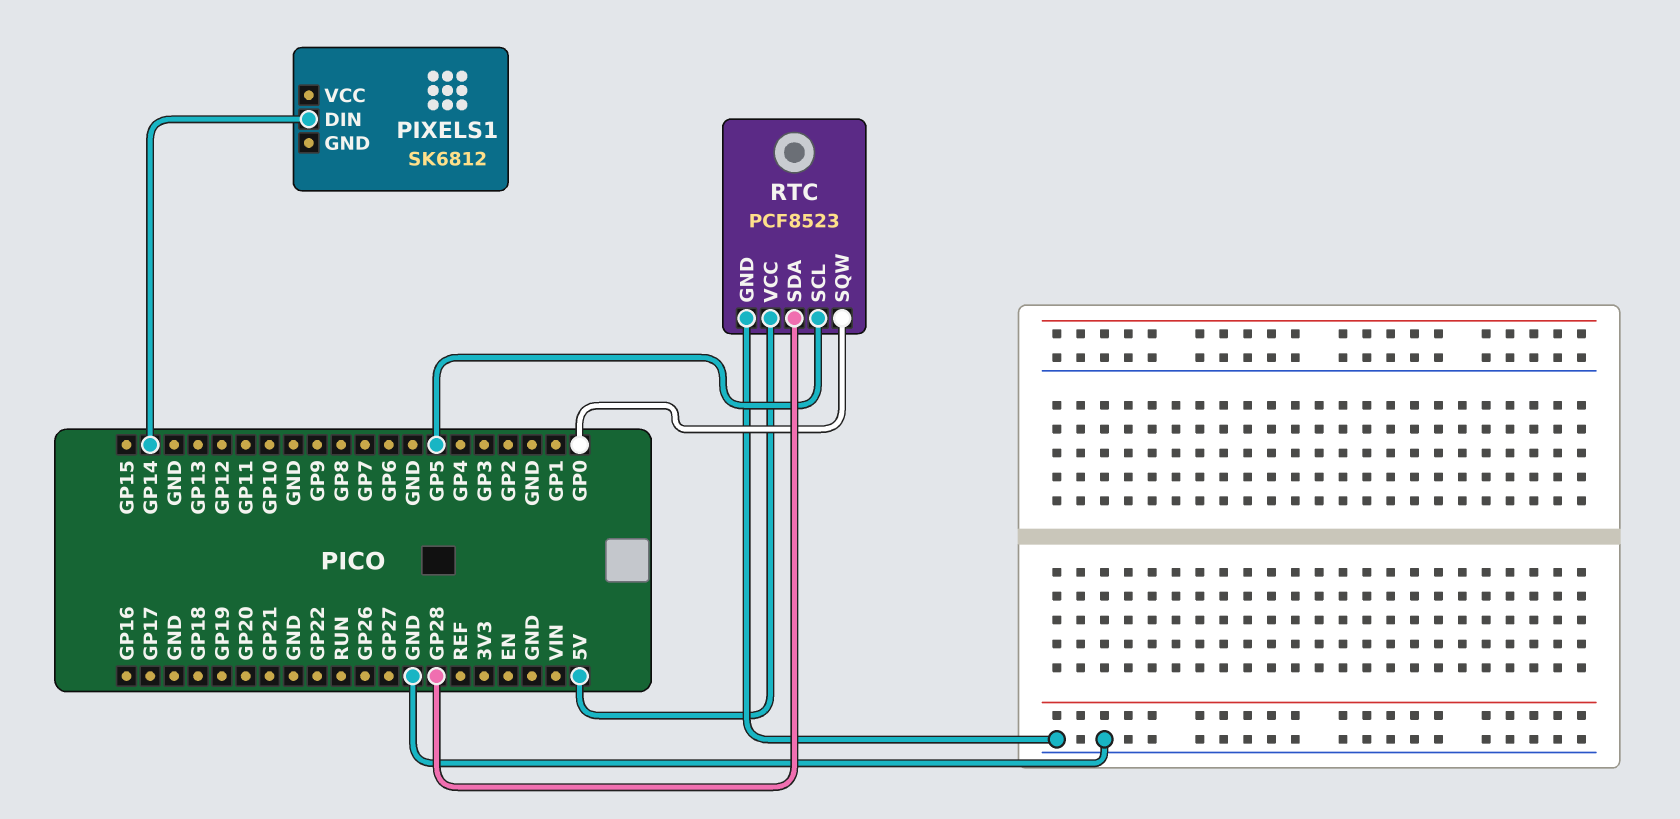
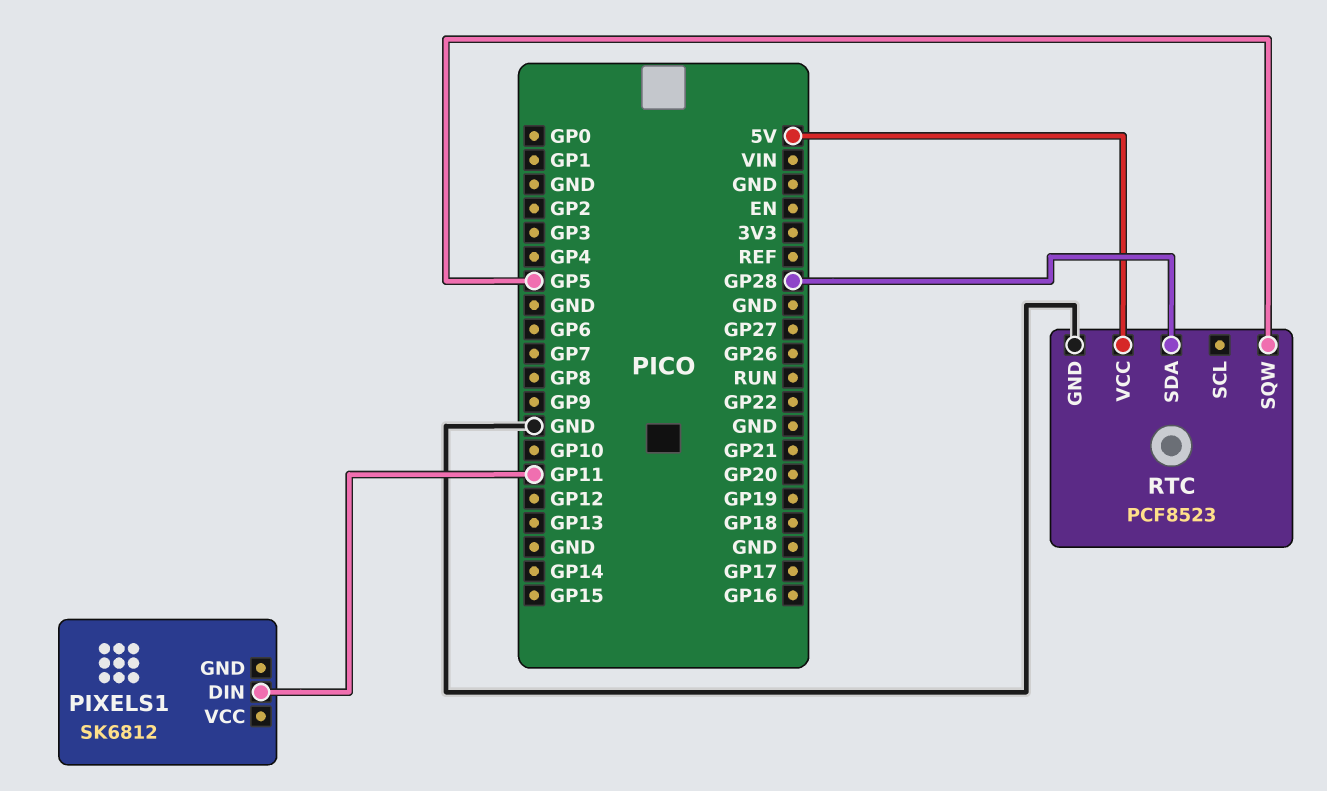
PIXELS1 pin DIN: GP14 -> GP11
RTC pin SCL: GP5 -> none
RTC pin SQW: GP0 -> GP5

